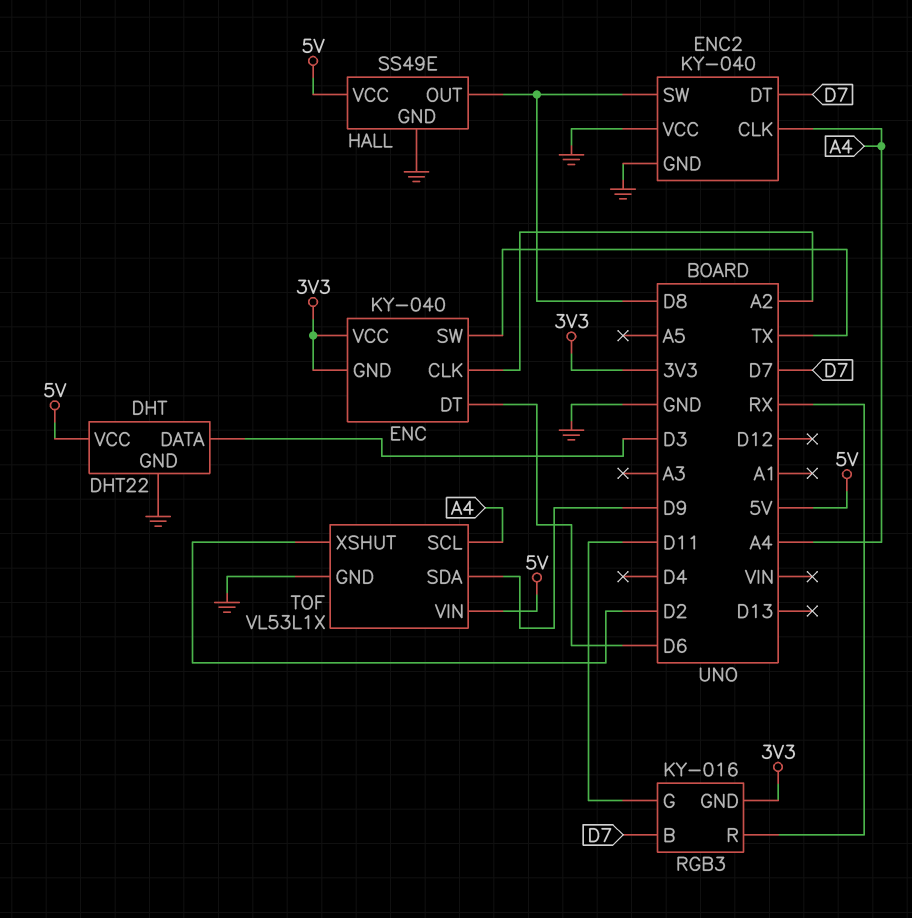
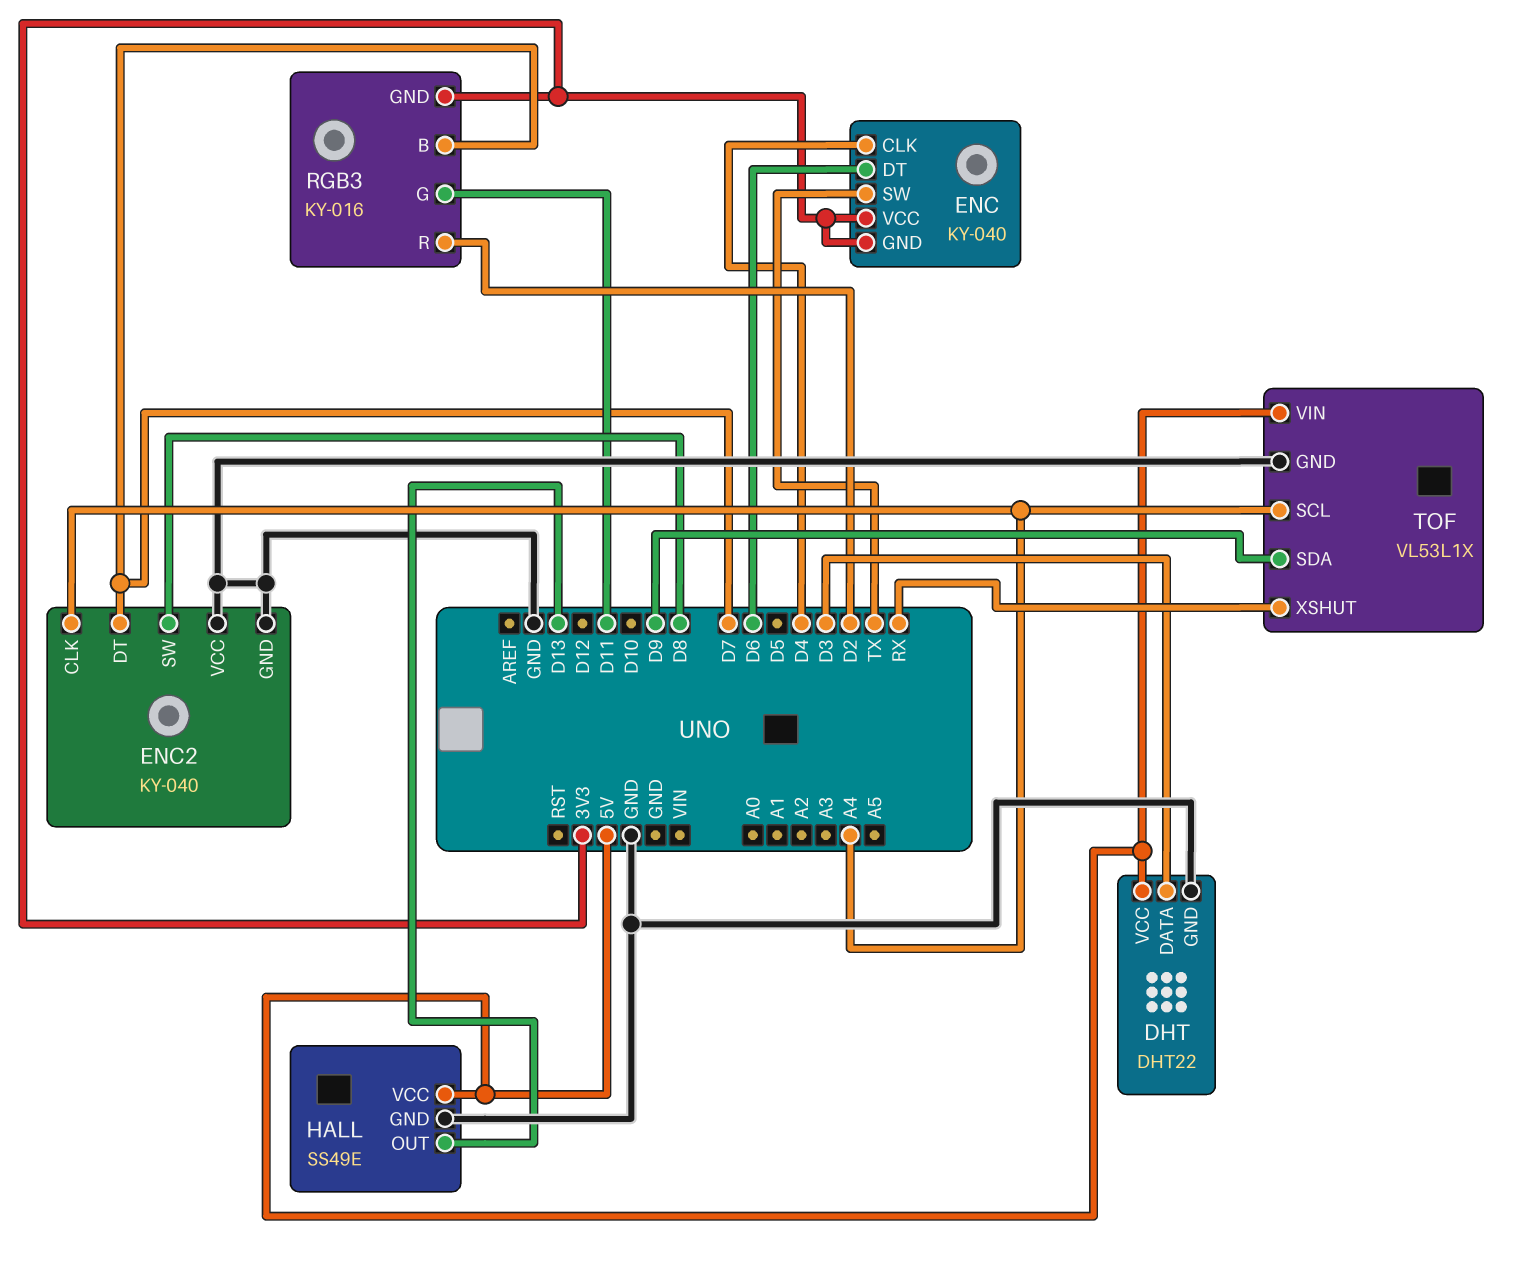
ENC pin CLK: A2 -> D4
HALL pin OUT: D8 -> D13
RGB3 pin R: RX -> D2
TOF pin XSHUT: D2 -> RX

